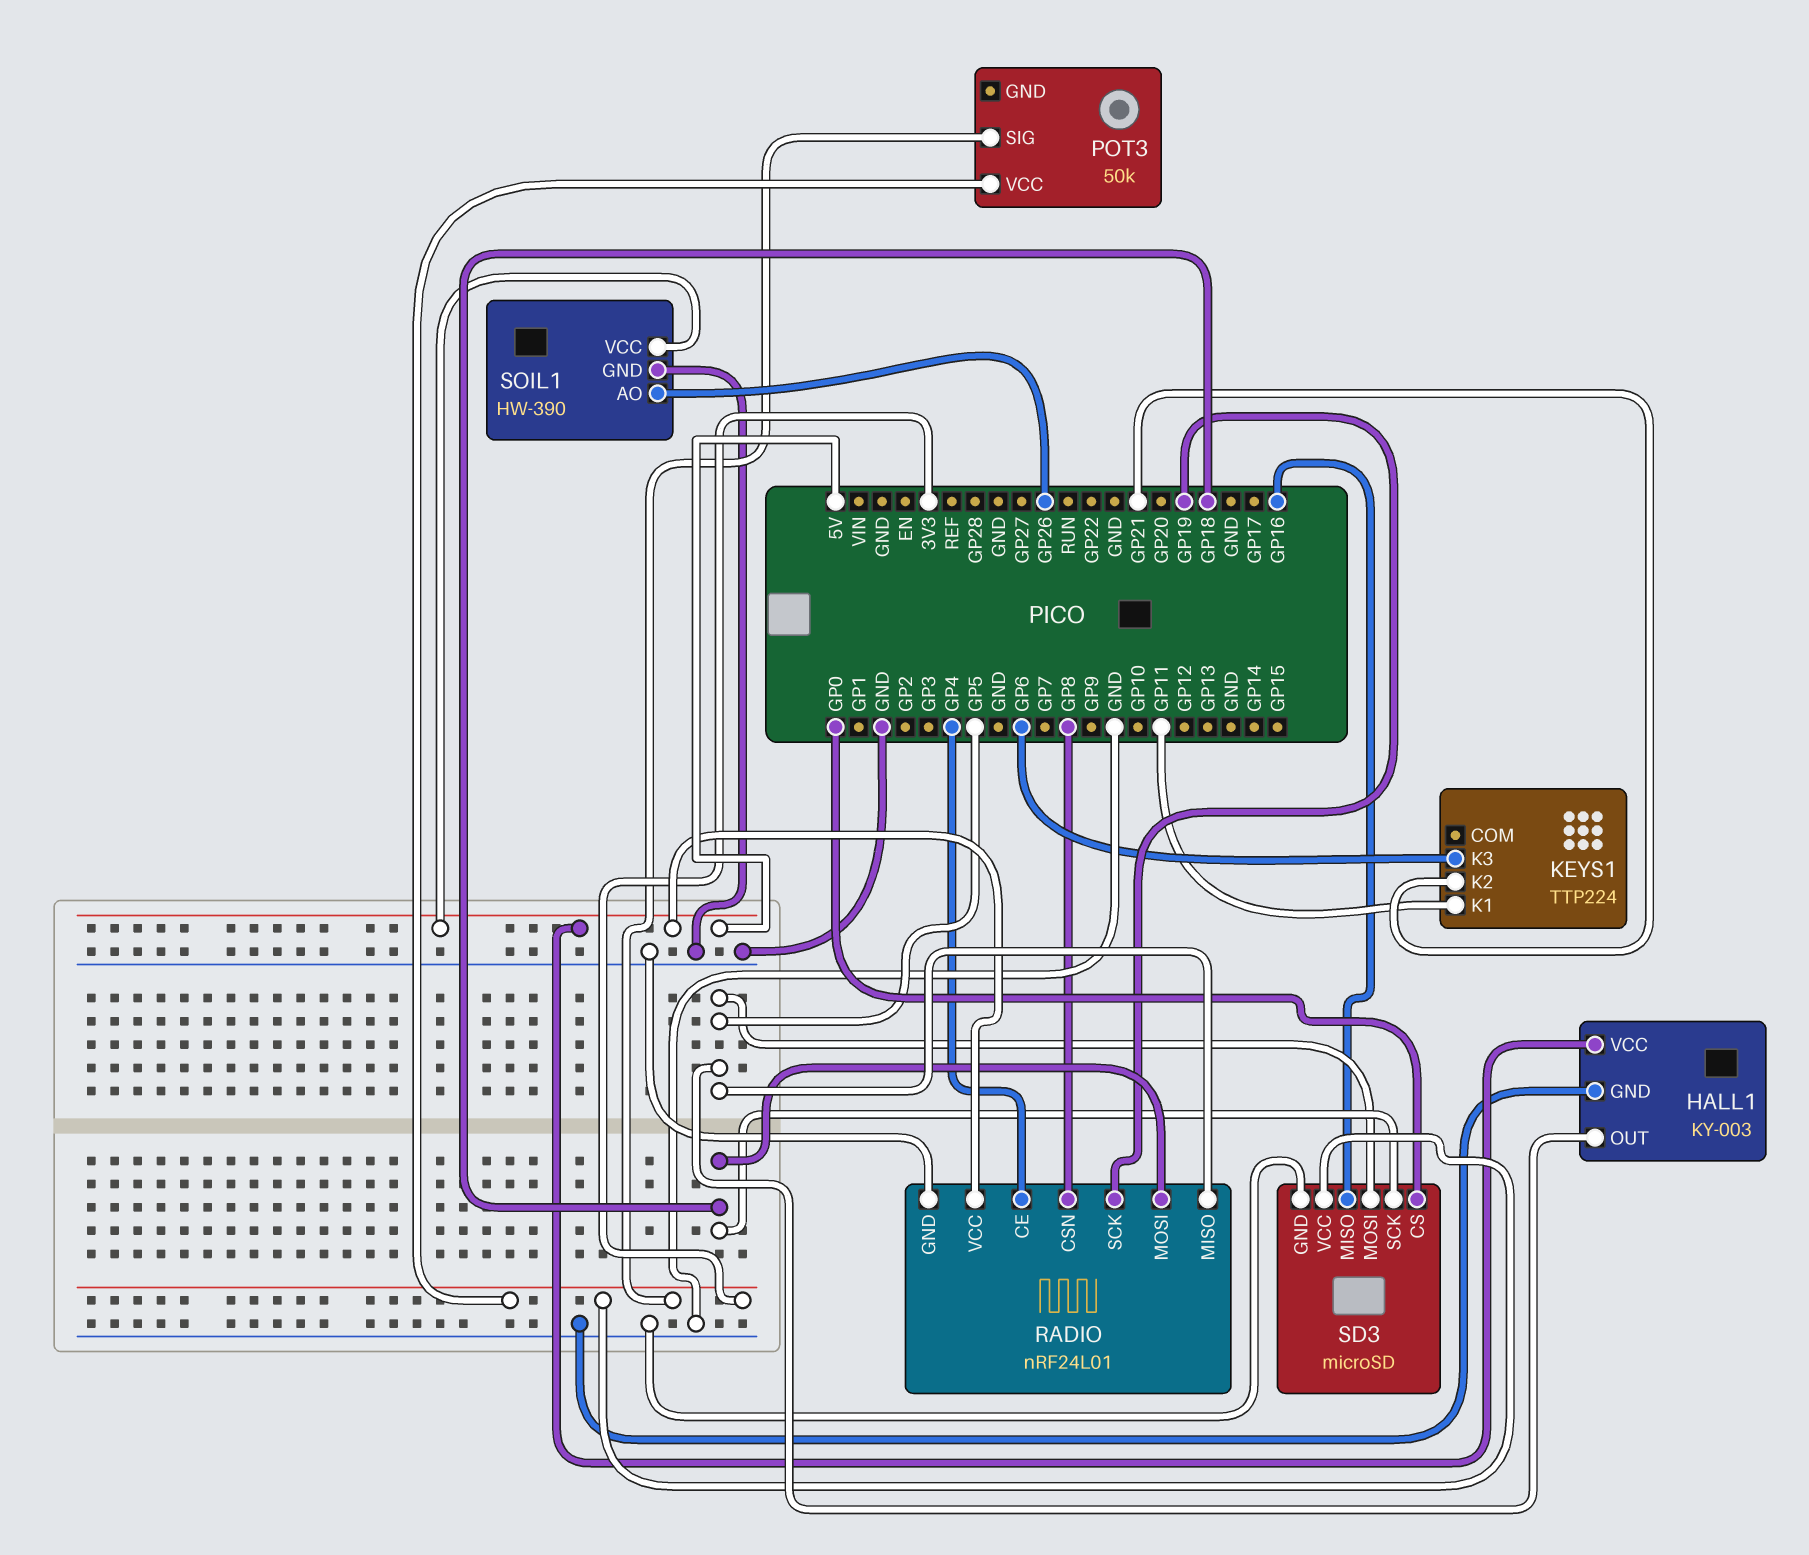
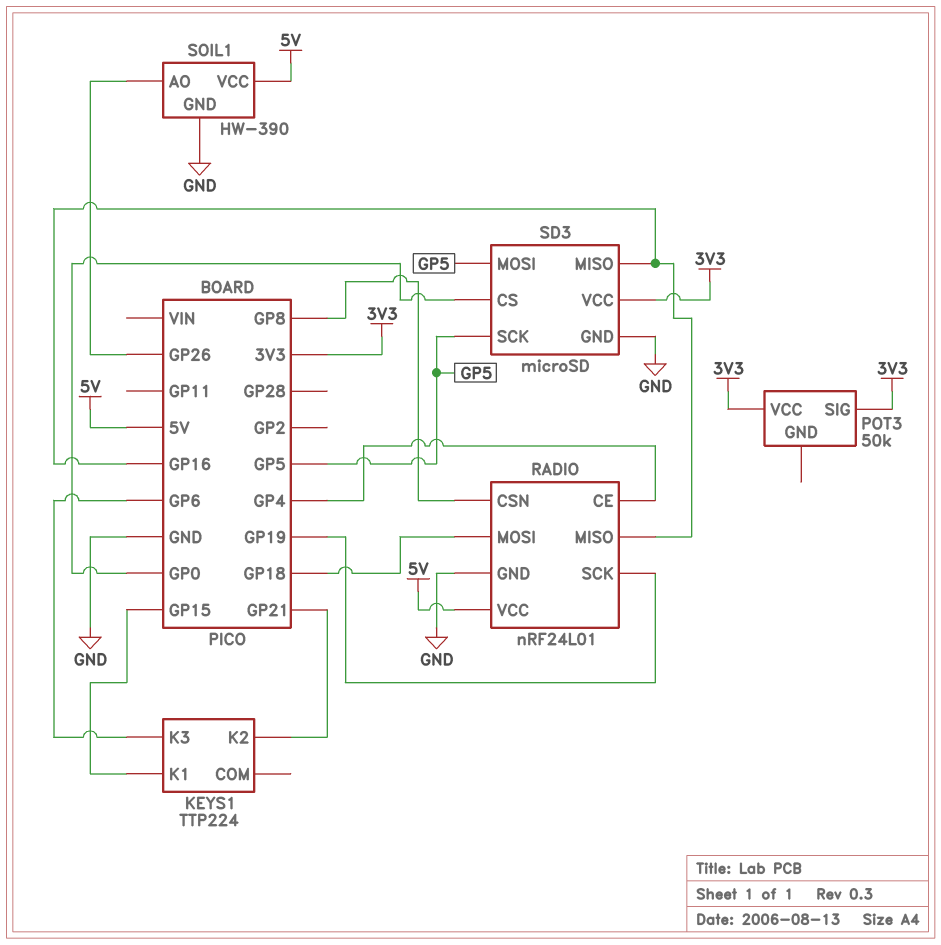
HALL1: KY-003 -> none
HALL1 pin GND: GND -> none
HALL1 pin OUT: GP5 -> none
HALL1 pin VCC: 5V -> none
KEYS1 pin K1: GP11 -> GP15
RADIO pin MISO: GP5 -> GP16
SD3 pin SCK: GP18 -> GP5

